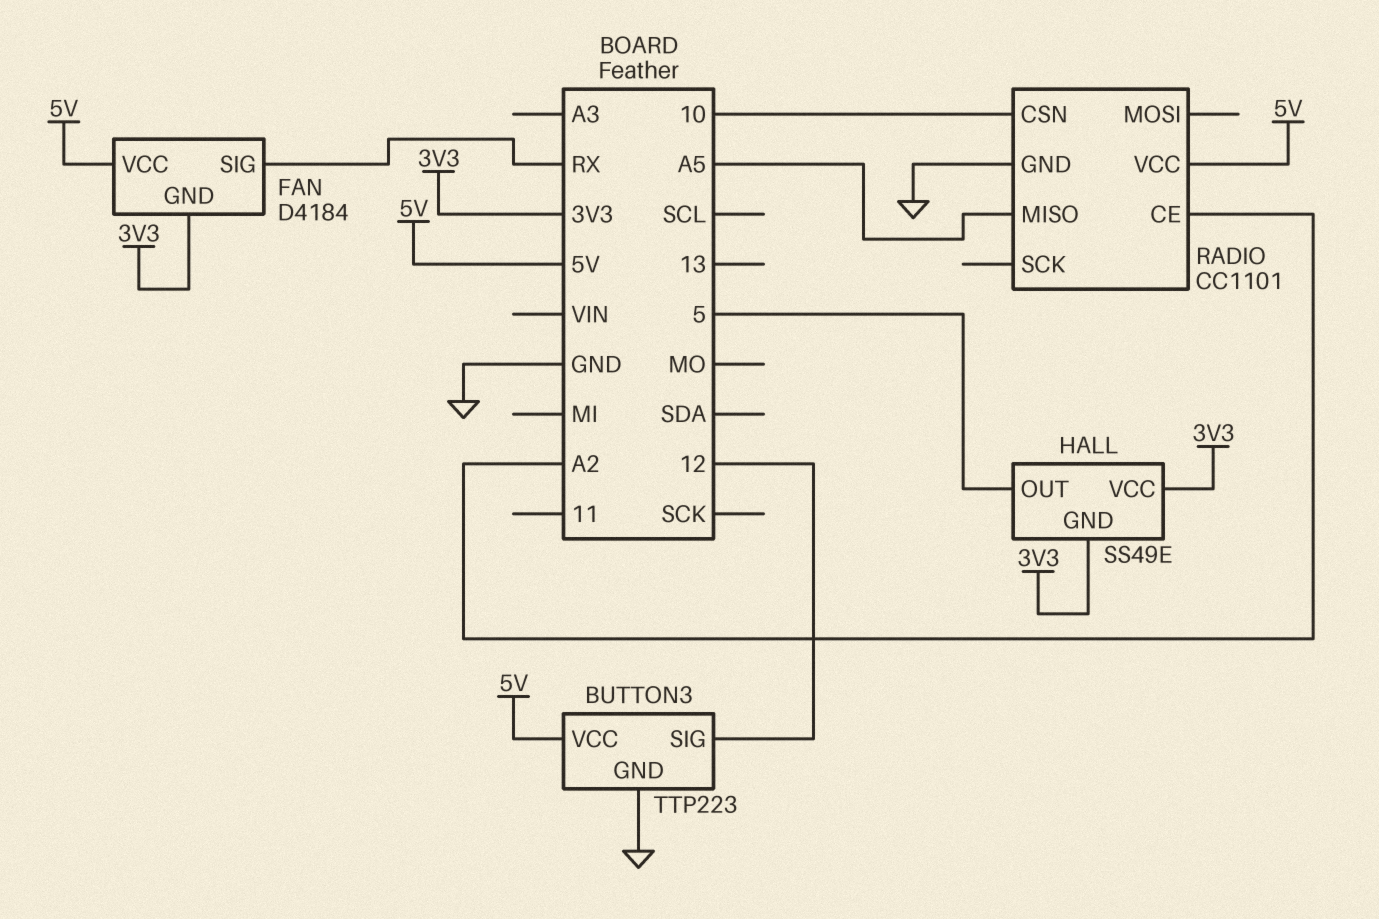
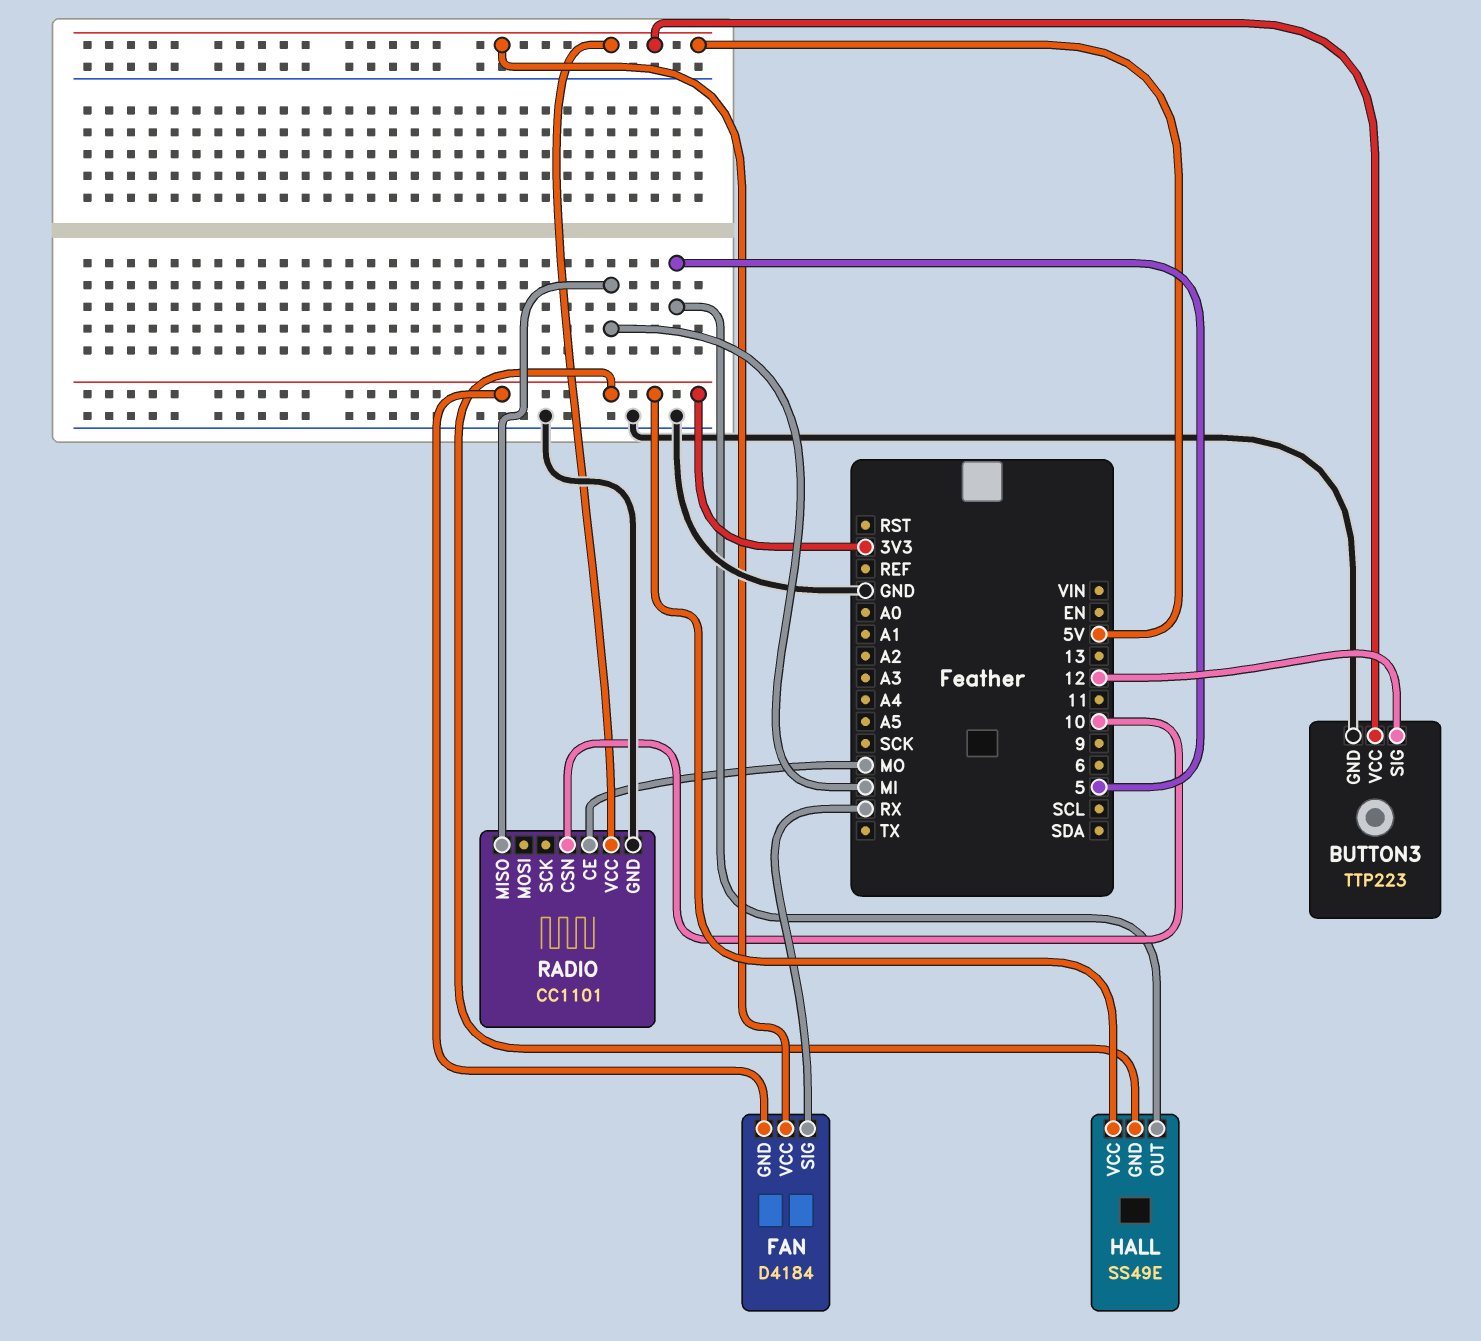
RADIO pin CE: A2 -> MO
RADIO pin MISO: A5 -> MI

